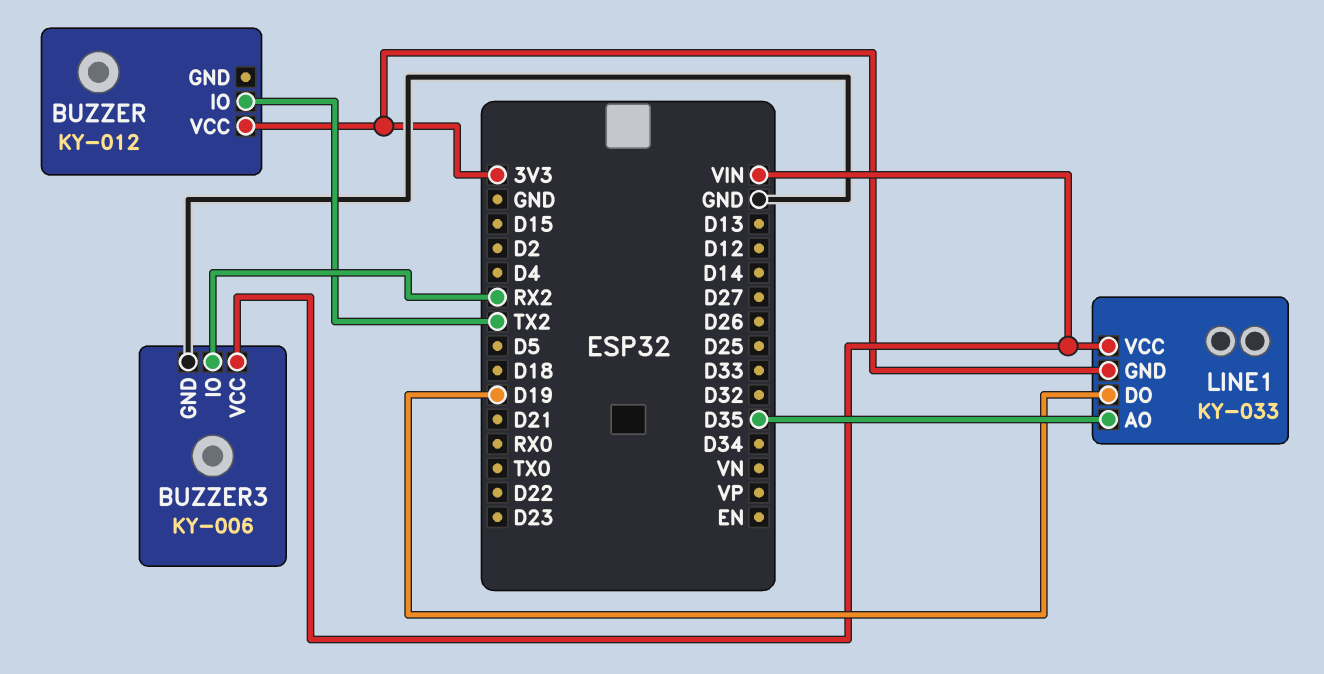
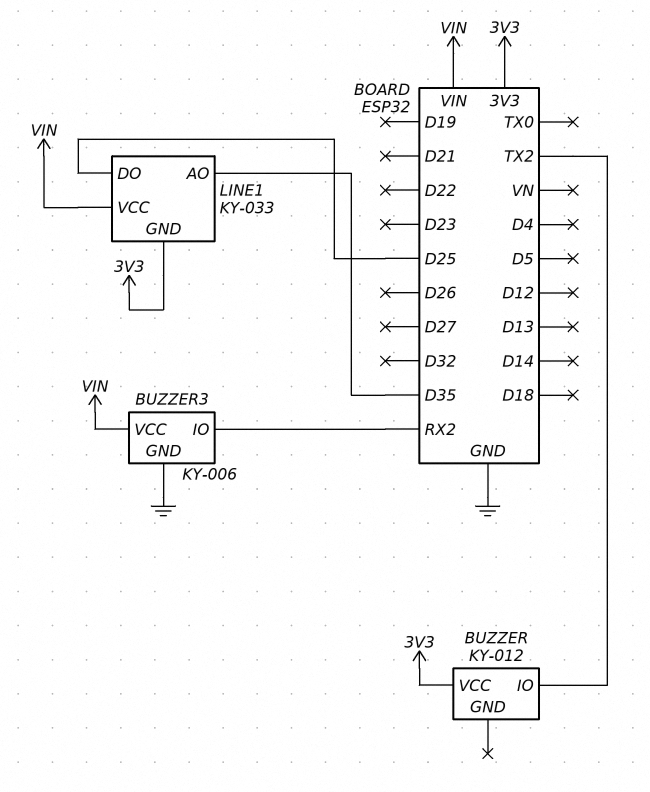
LINE1 pin DO: D19 -> D25

